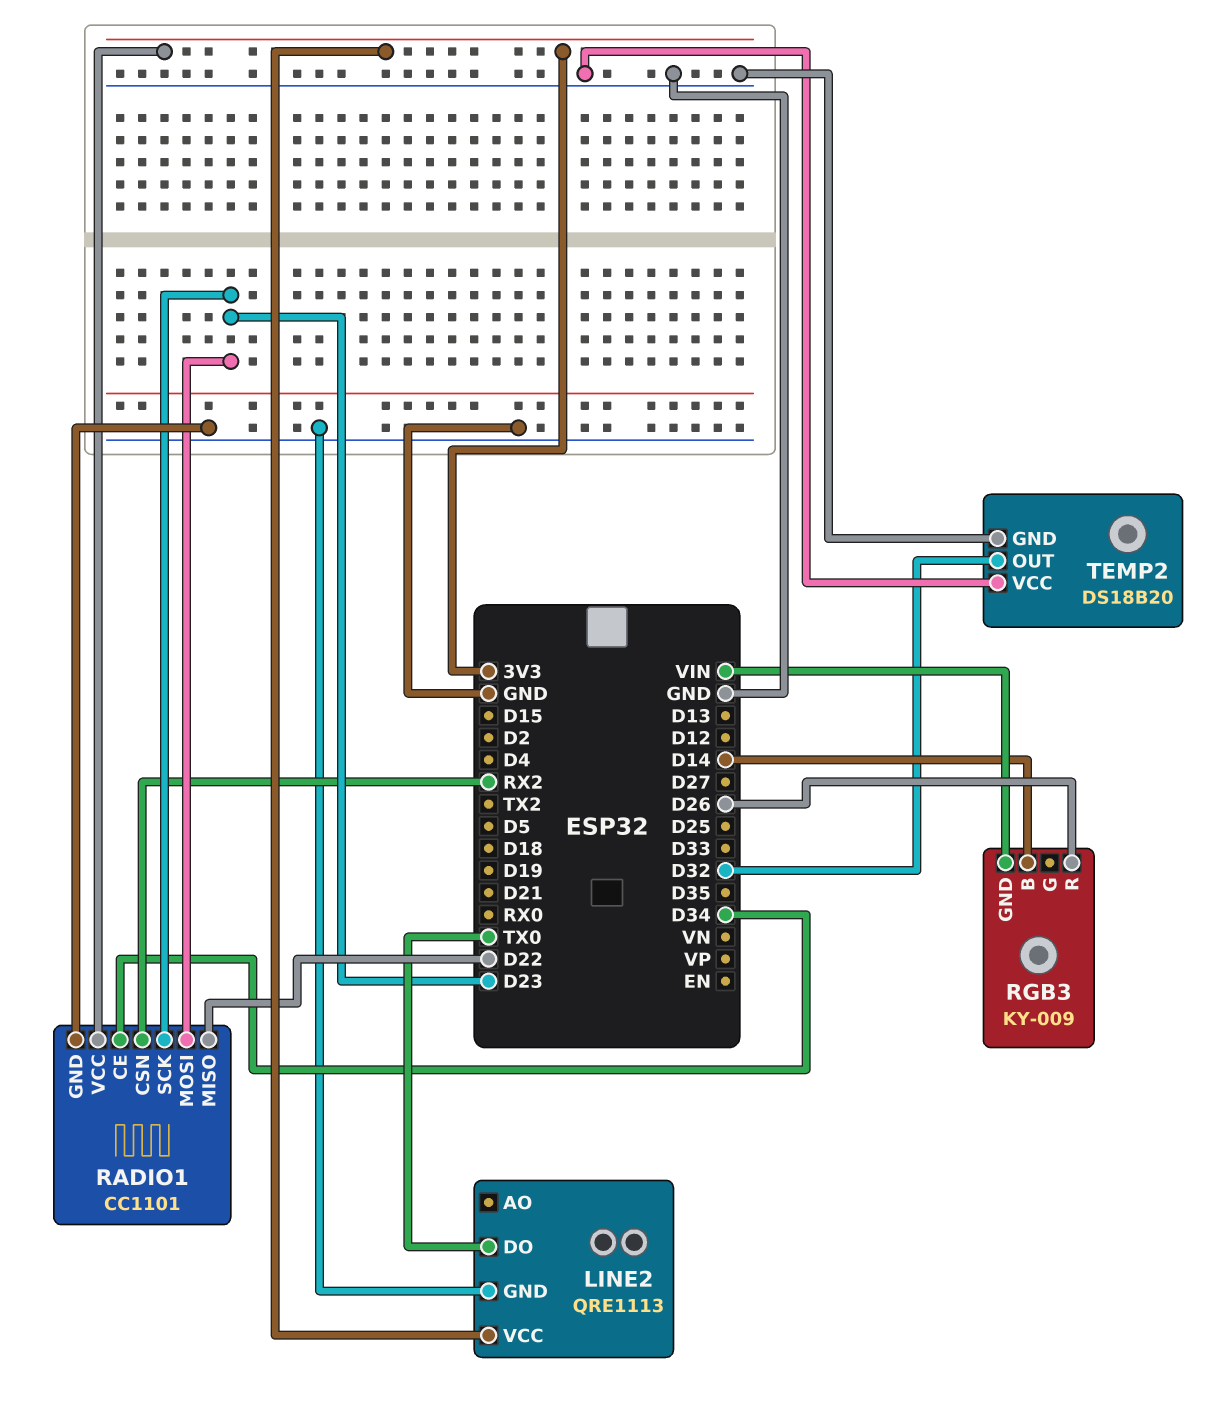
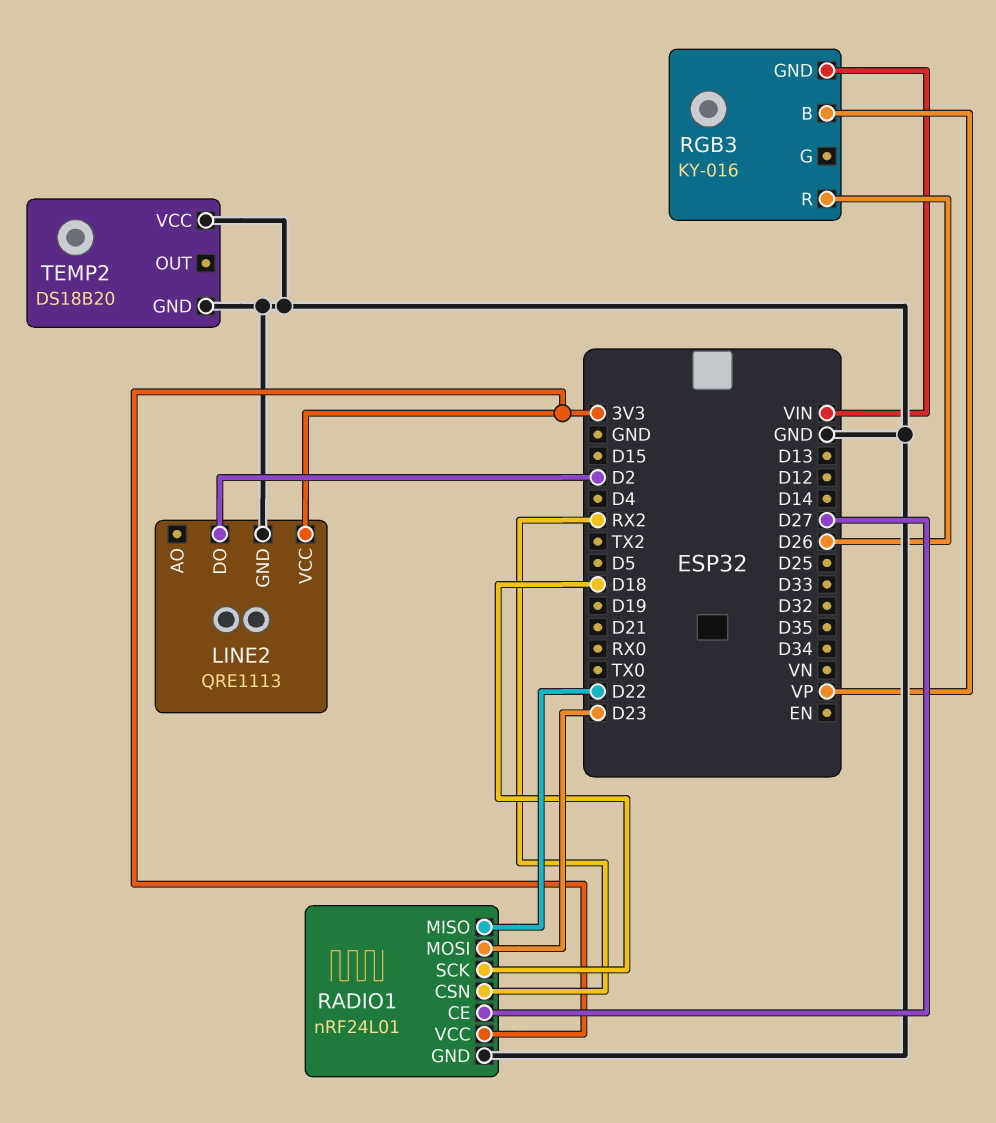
LINE2 pin DO: TX0 -> D2
RADIO1: CC1101 -> nRF24L01
RADIO1 pin CE: D34 -> D27
RADIO1 pin SCK: D23 -> D18
RGB3: KY-009 -> KY-016
RGB3 pin B: D14 -> VP
TEMP2 pin OUT: D32 -> none

